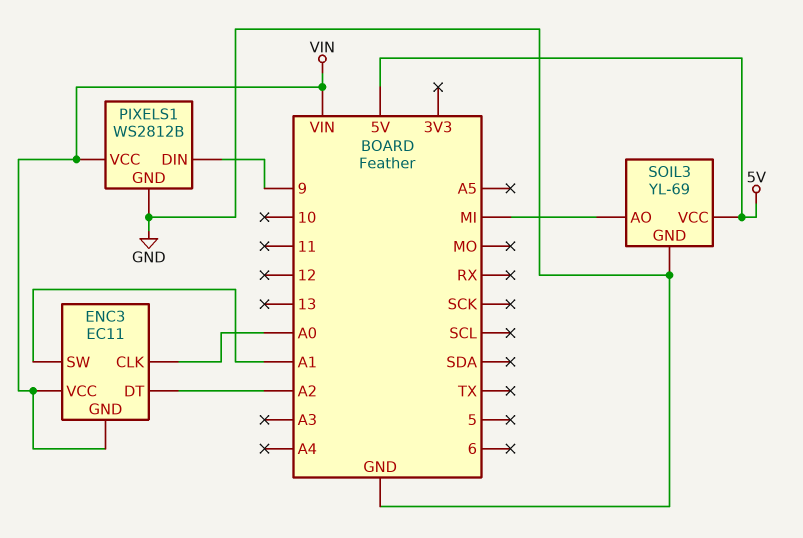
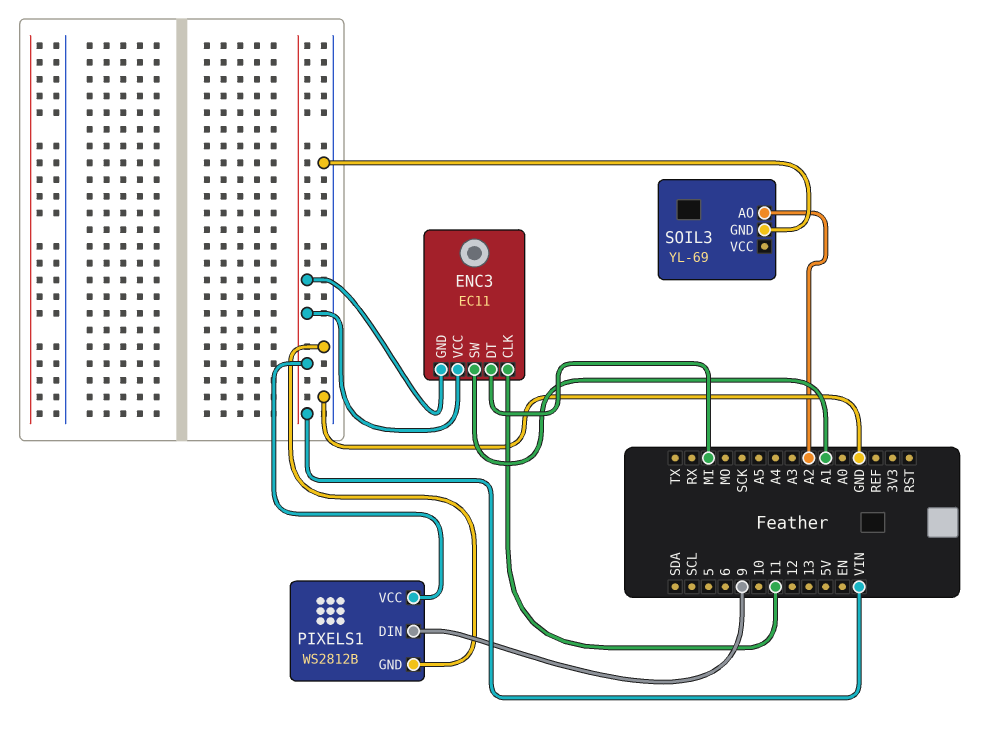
ENC3 pin CLK: A0 -> 11
ENC3 pin DT: A2 -> MI
SOIL3 pin AO: MI -> A2
SOIL3 pin VCC: 5V -> none

